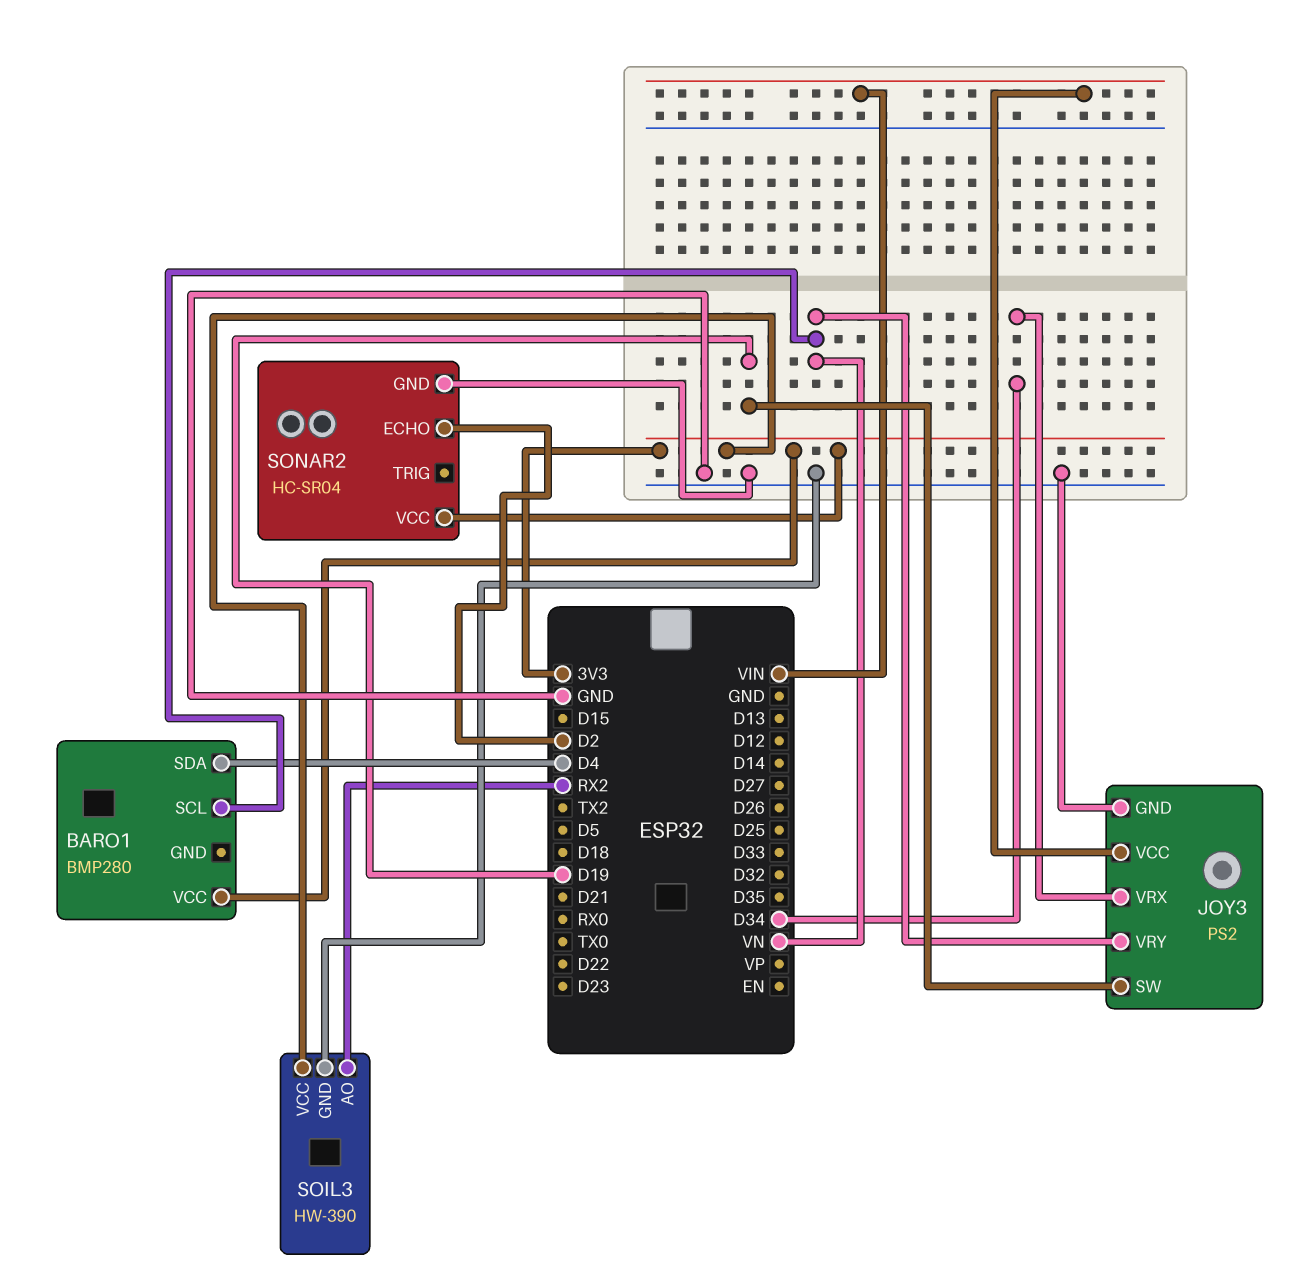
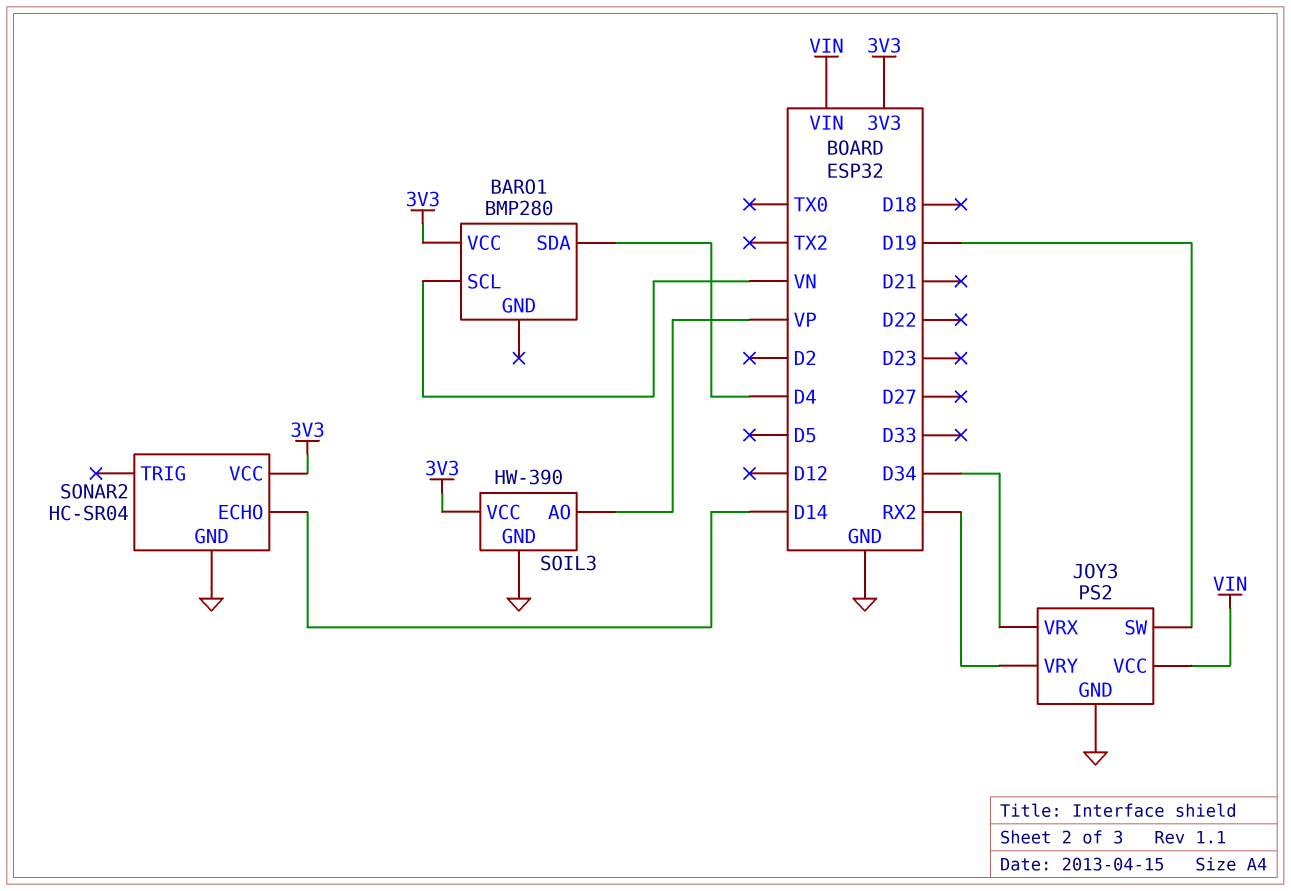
JOY3 pin VRY: VN -> RX2
SOIL3 pin AO: RX2 -> VP
SONAR2 pin ECHO: D2 -> D14

